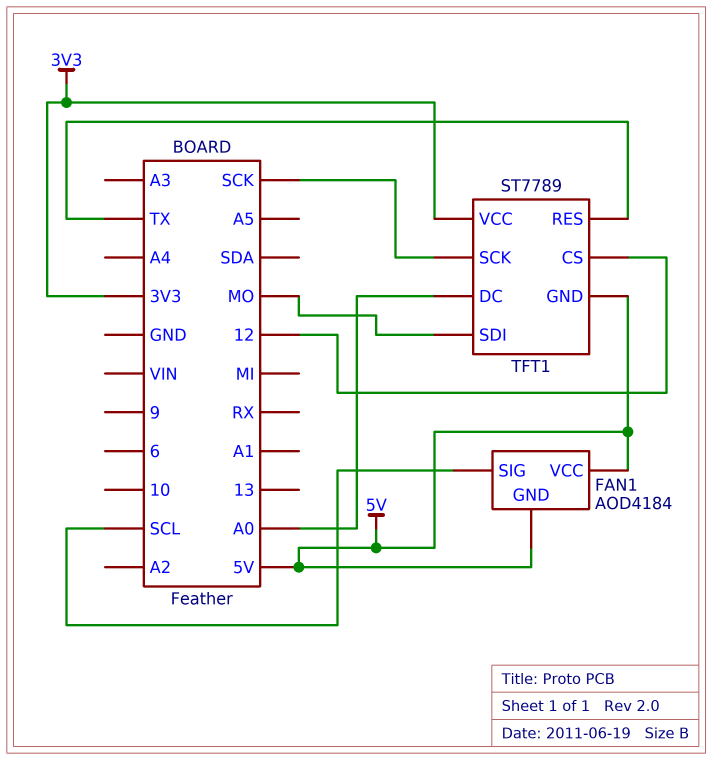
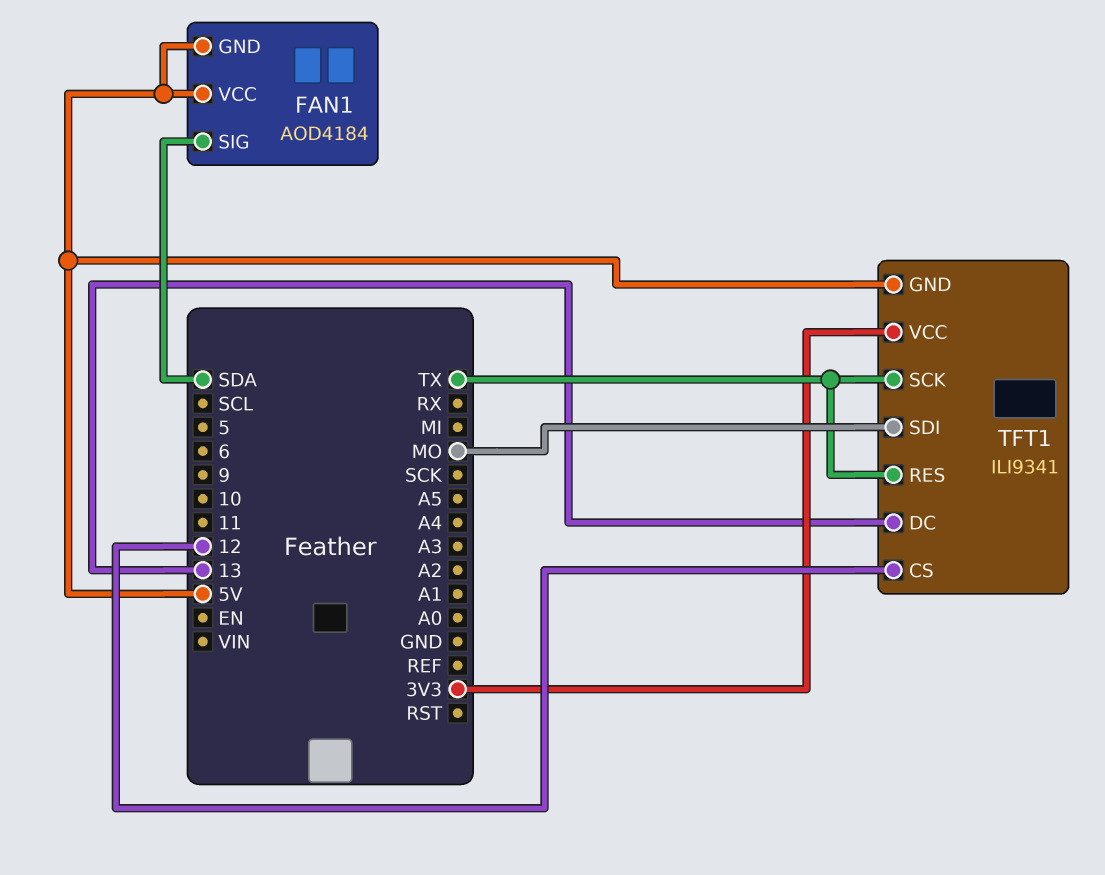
FAN1 pin SIG: SCL -> SDA
TFT1: ST7789 -> ILI9341
TFT1 pin DC: A0 -> 13
TFT1 pin SCK: SCK -> TX

